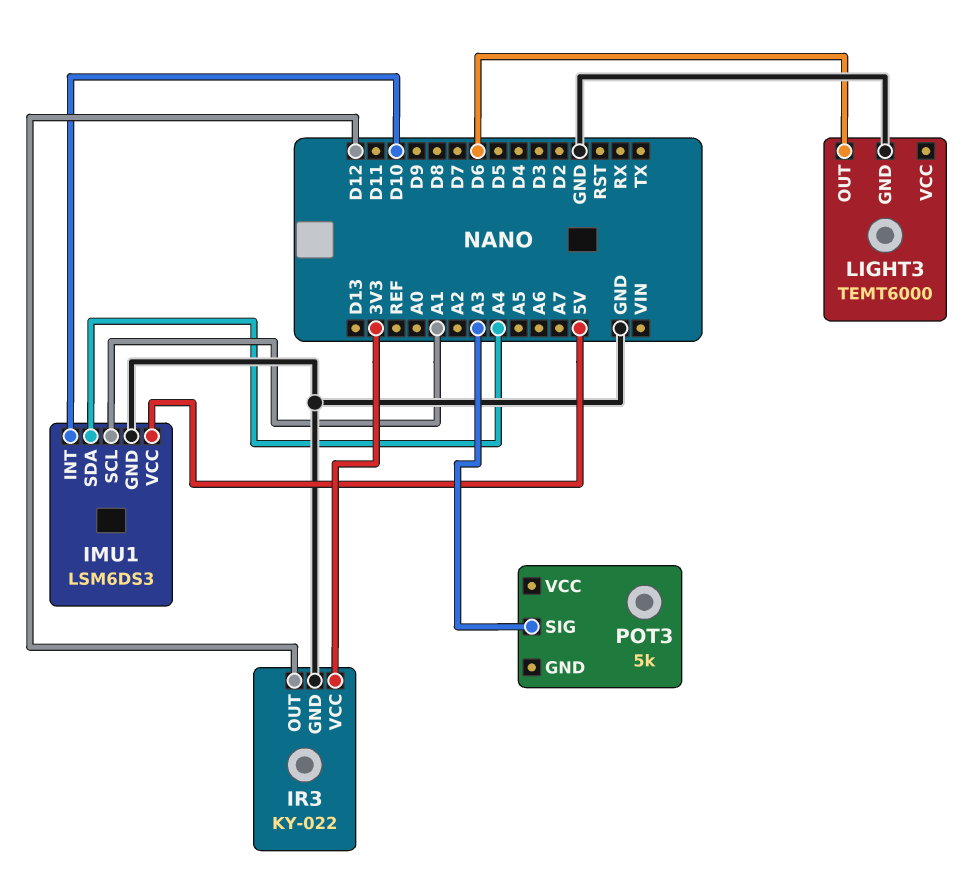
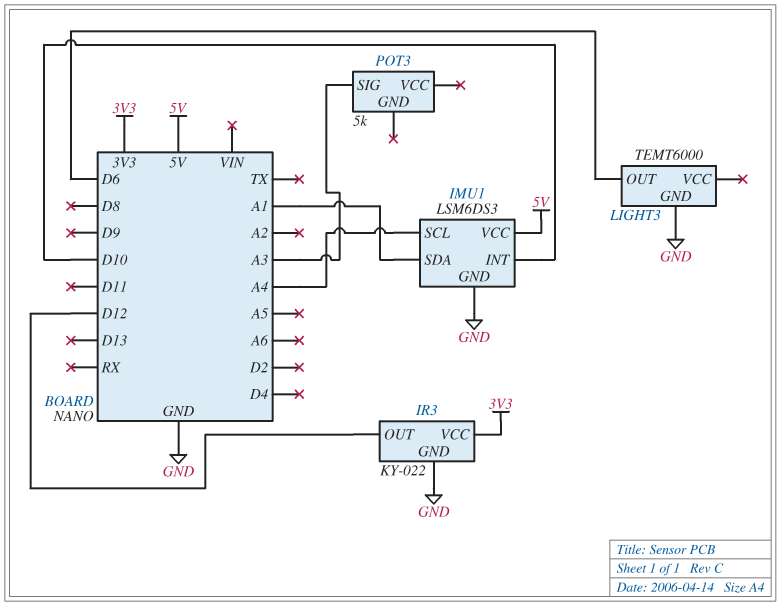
IMU1 pin SCL: A1 -> A4
IMU1 pin SDA: A4 -> A1

